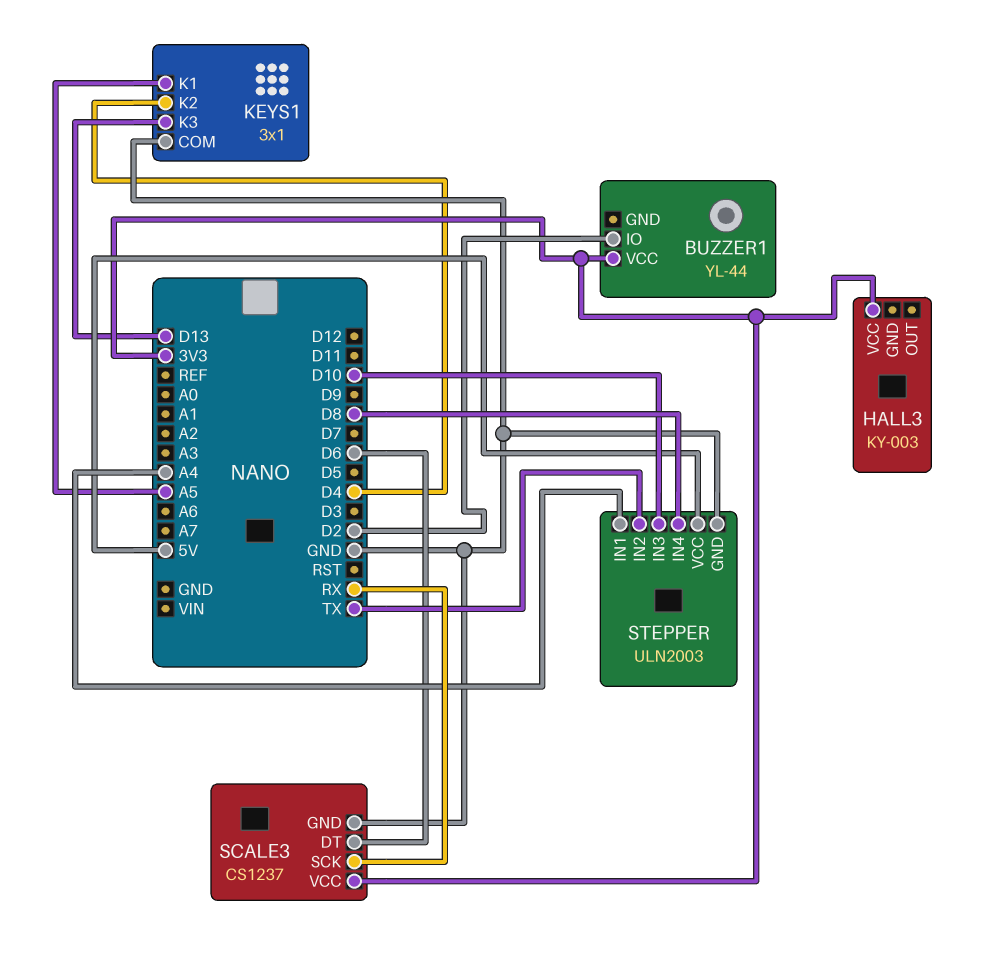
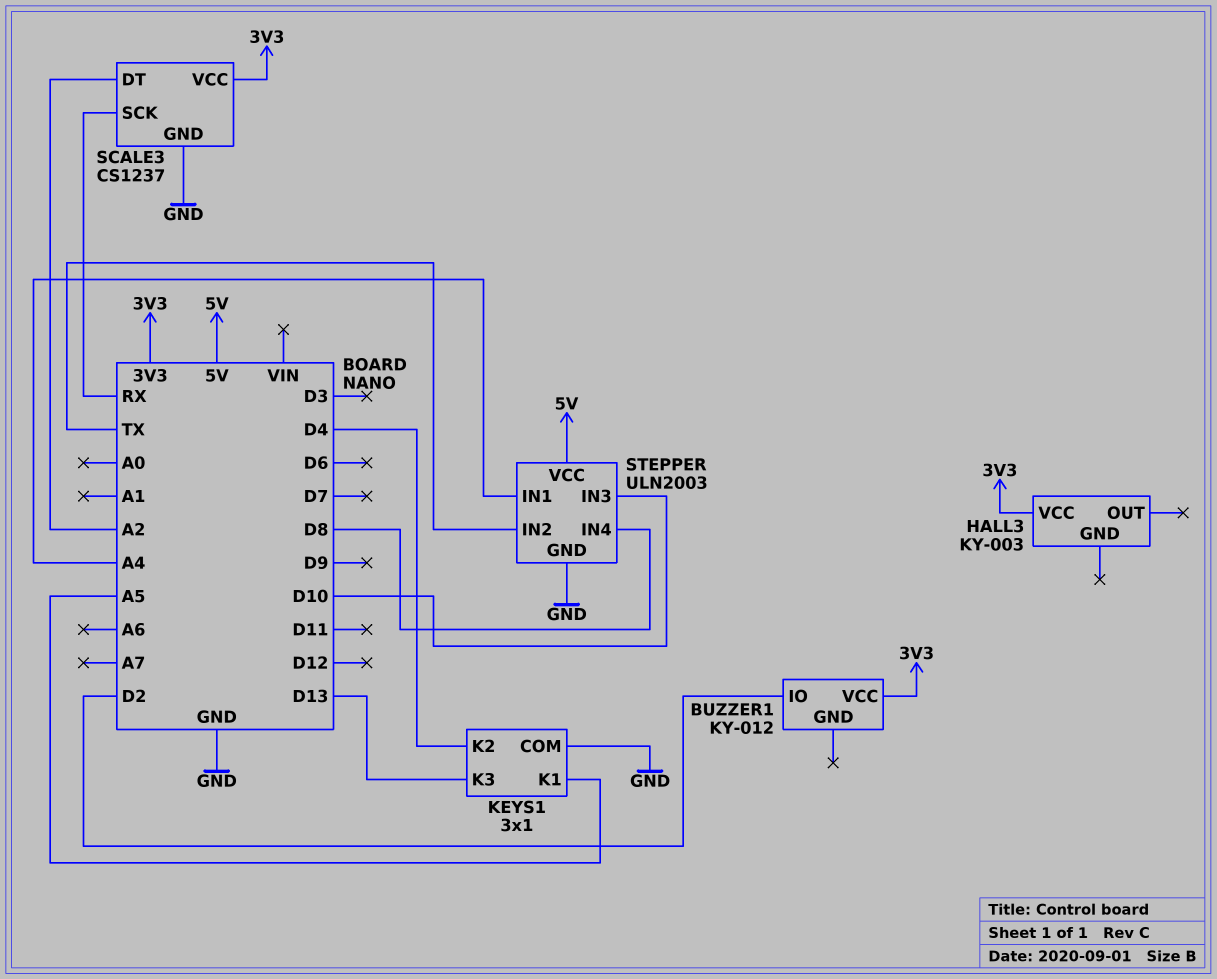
BUZZER1: YL-44 -> KY-012
SCALE3 pin DT: D6 -> A2

